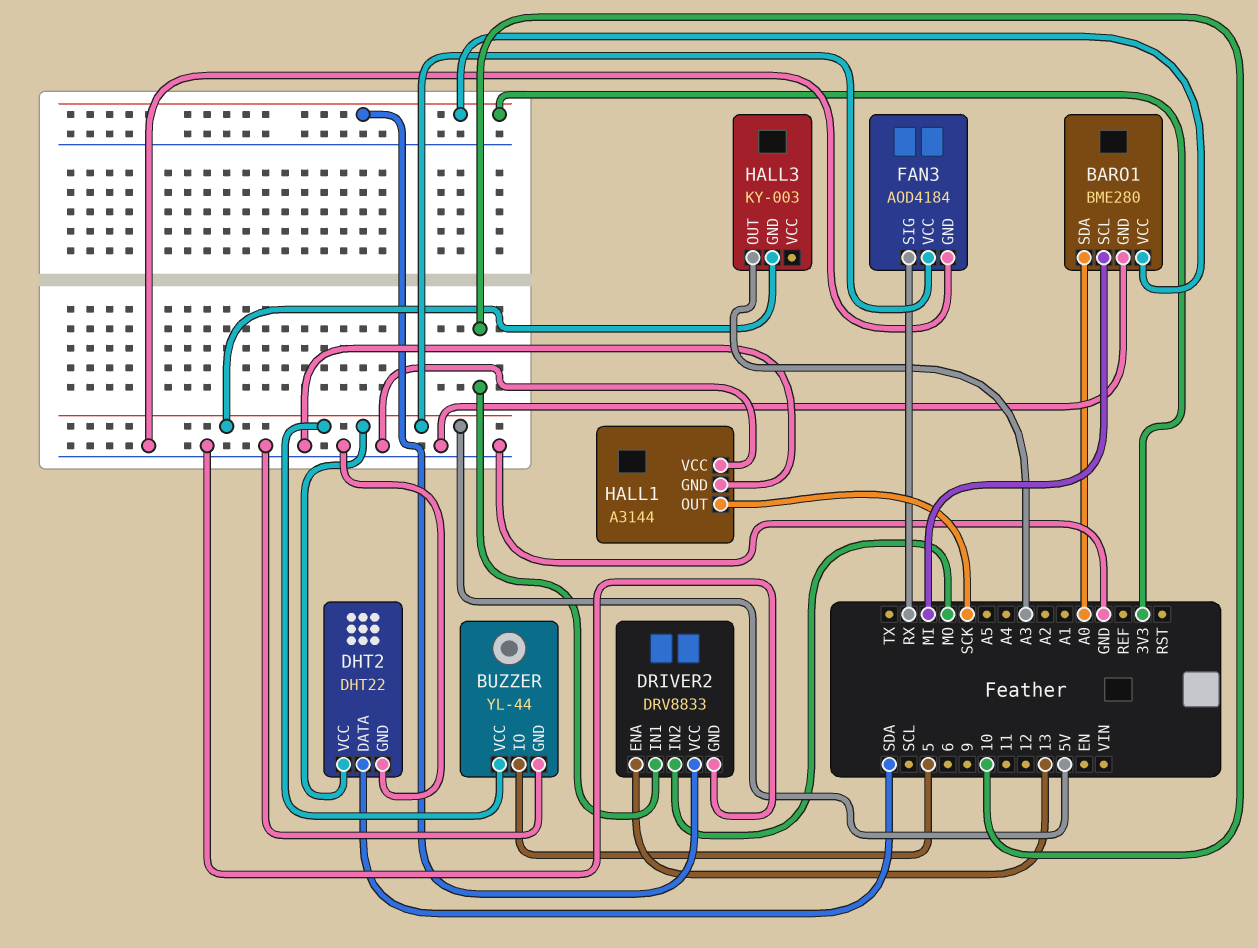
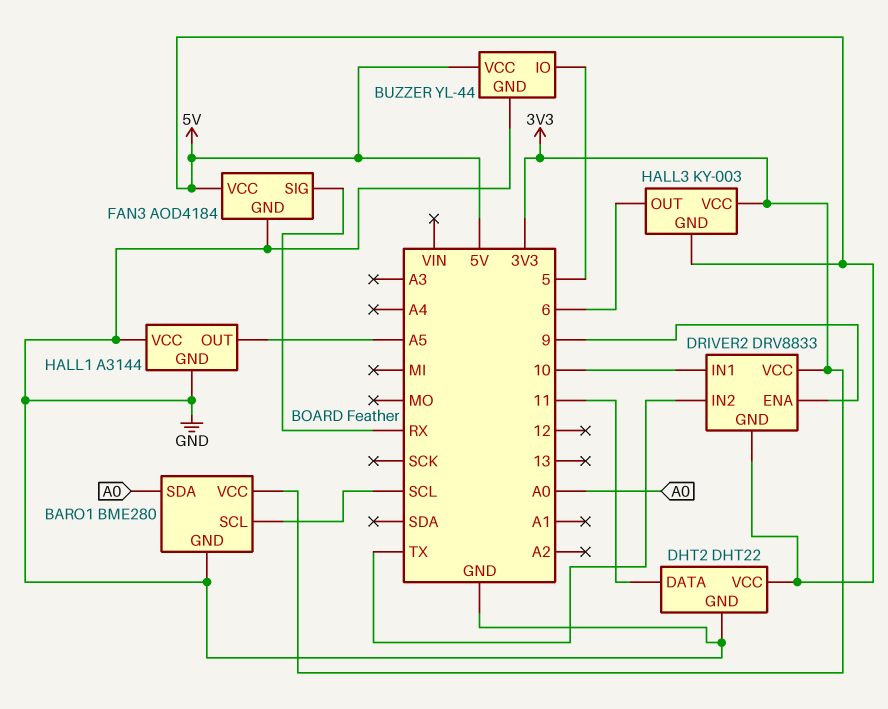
BARO1 pin SCL: MI -> SCL
DHT2 pin DATA: SDA -> 11
DRIVER2 pin ENA: 13 -> 9
DRIVER2 pin GND: GND -> 5V
DRIVER2 pin IN2: MO -> TX
HALL1 pin OUT: SCK -> A5
HALL3 pin OUT: A3 -> 6
HALL3 pin VCC: none -> 3V3

